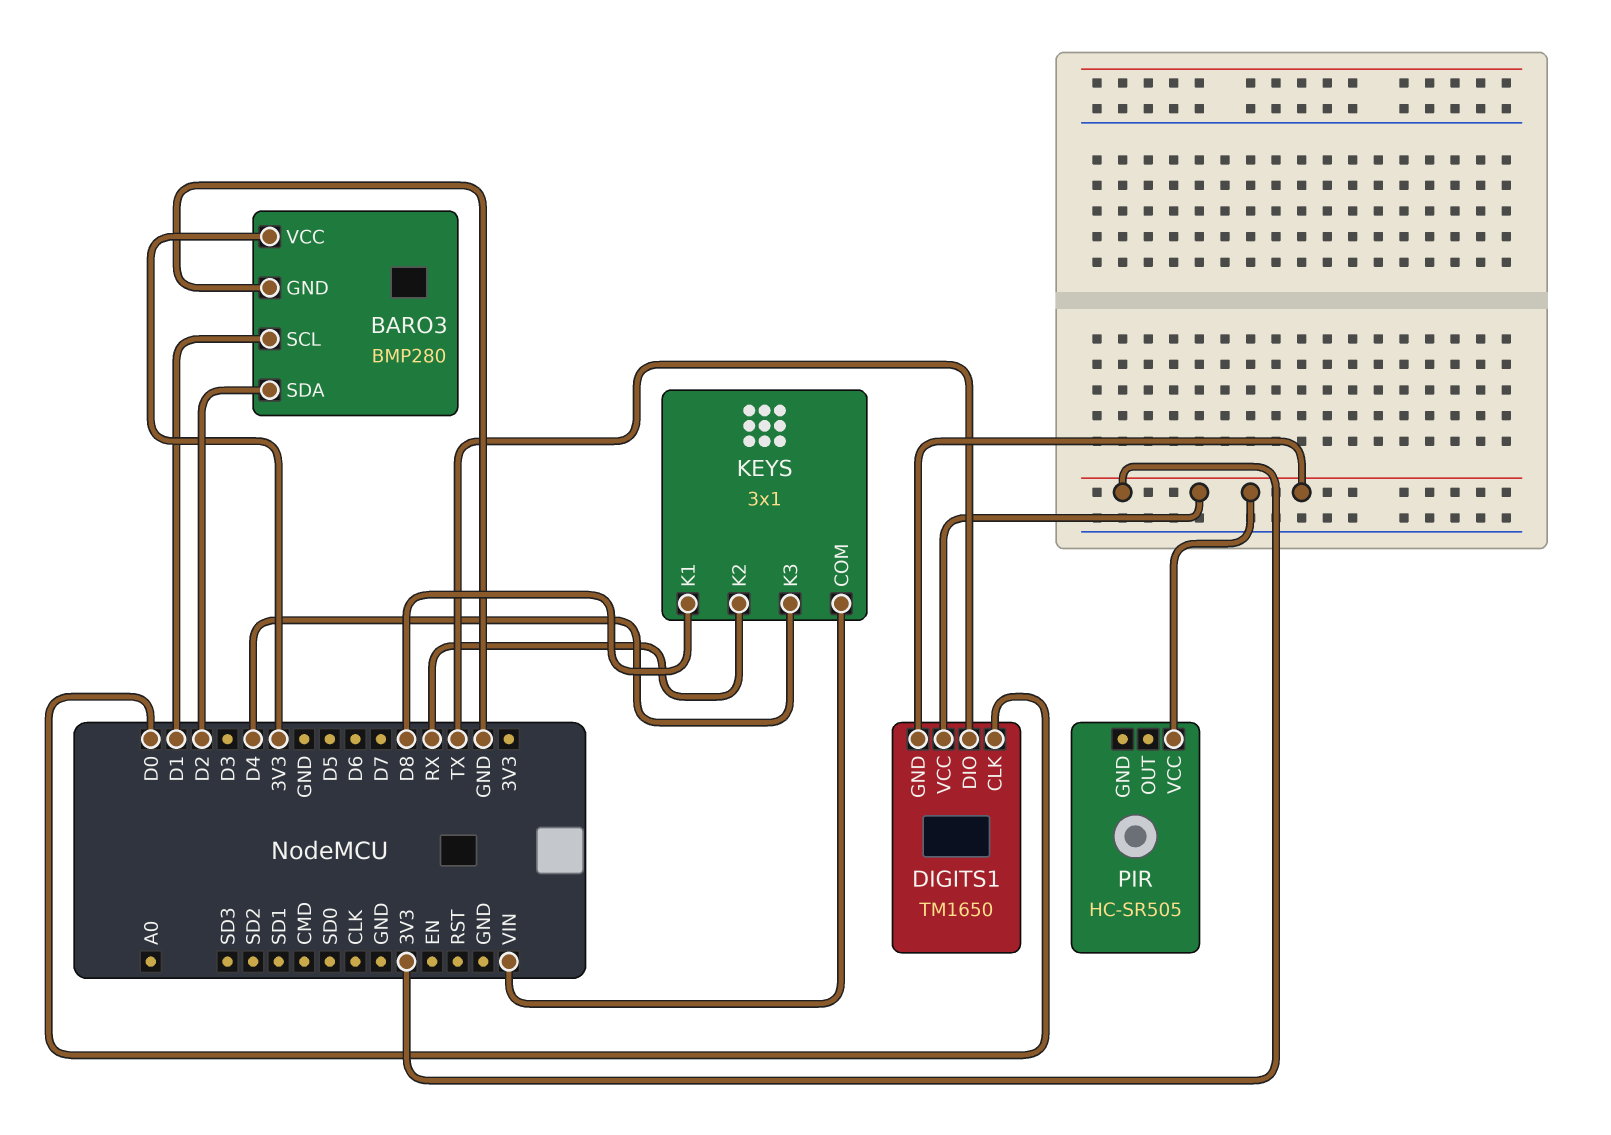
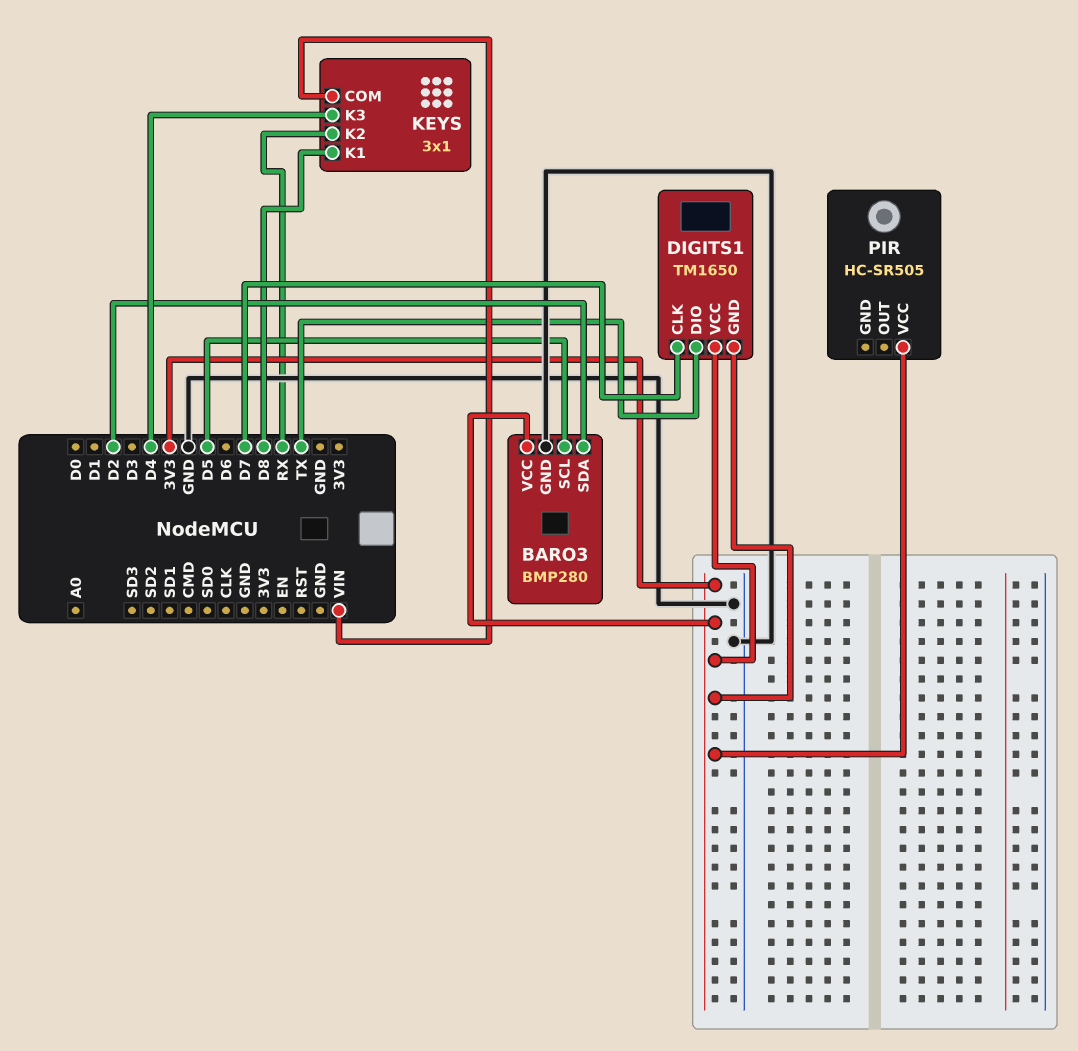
BARO3 pin SCL: D1 -> D5
DIGITS1 pin CLK: D0 -> D7

